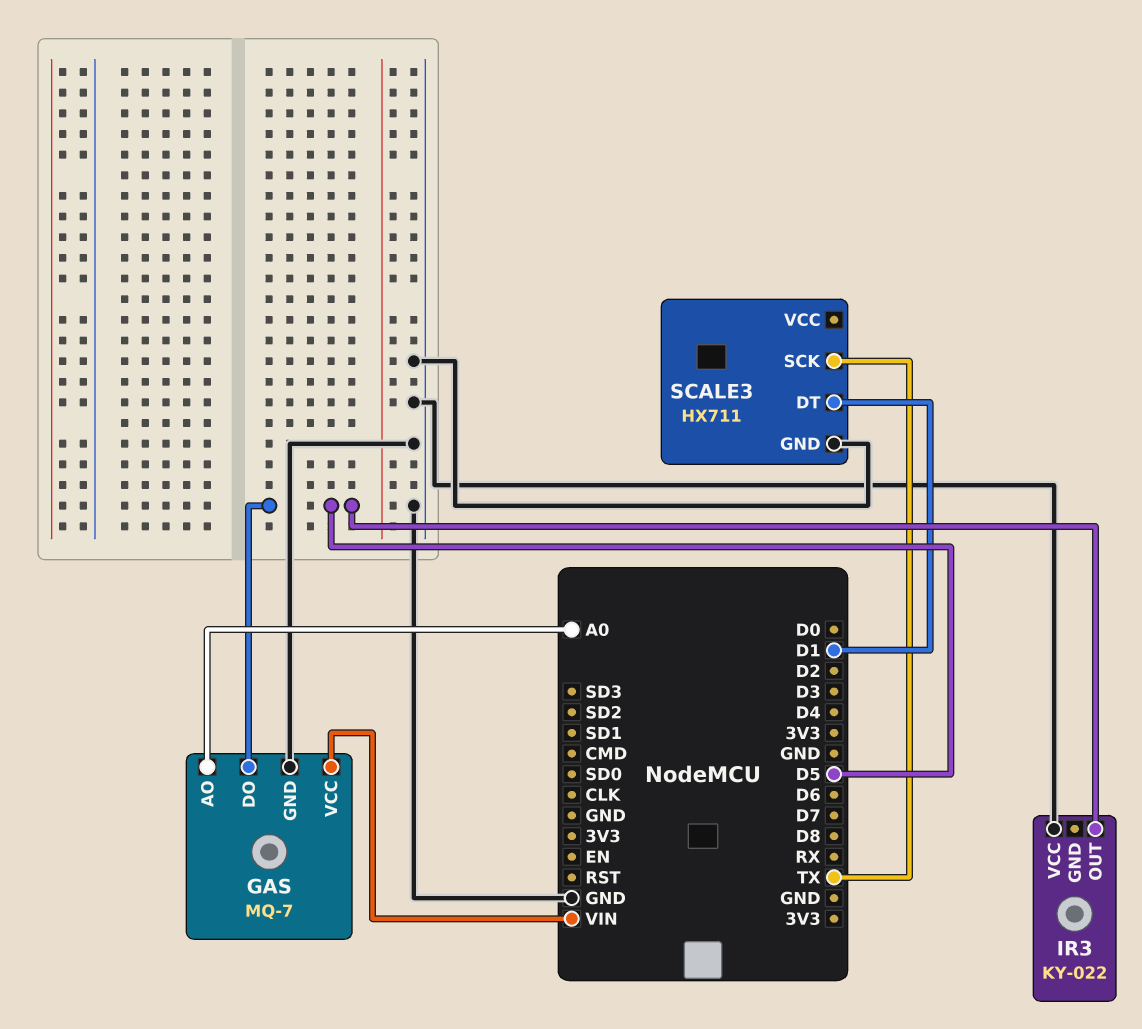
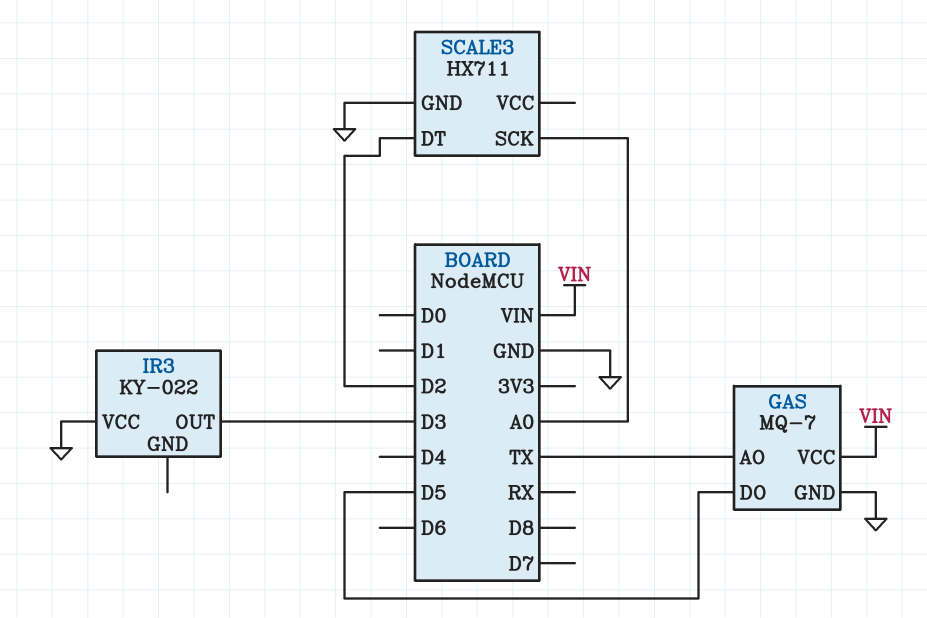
GAS pin AO: A0 -> TX
IR3 pin OUT: D5 -> D3
SCALE3 pin DT: D1 -> D2
SCALE3 pin SCK: TX -> A0

